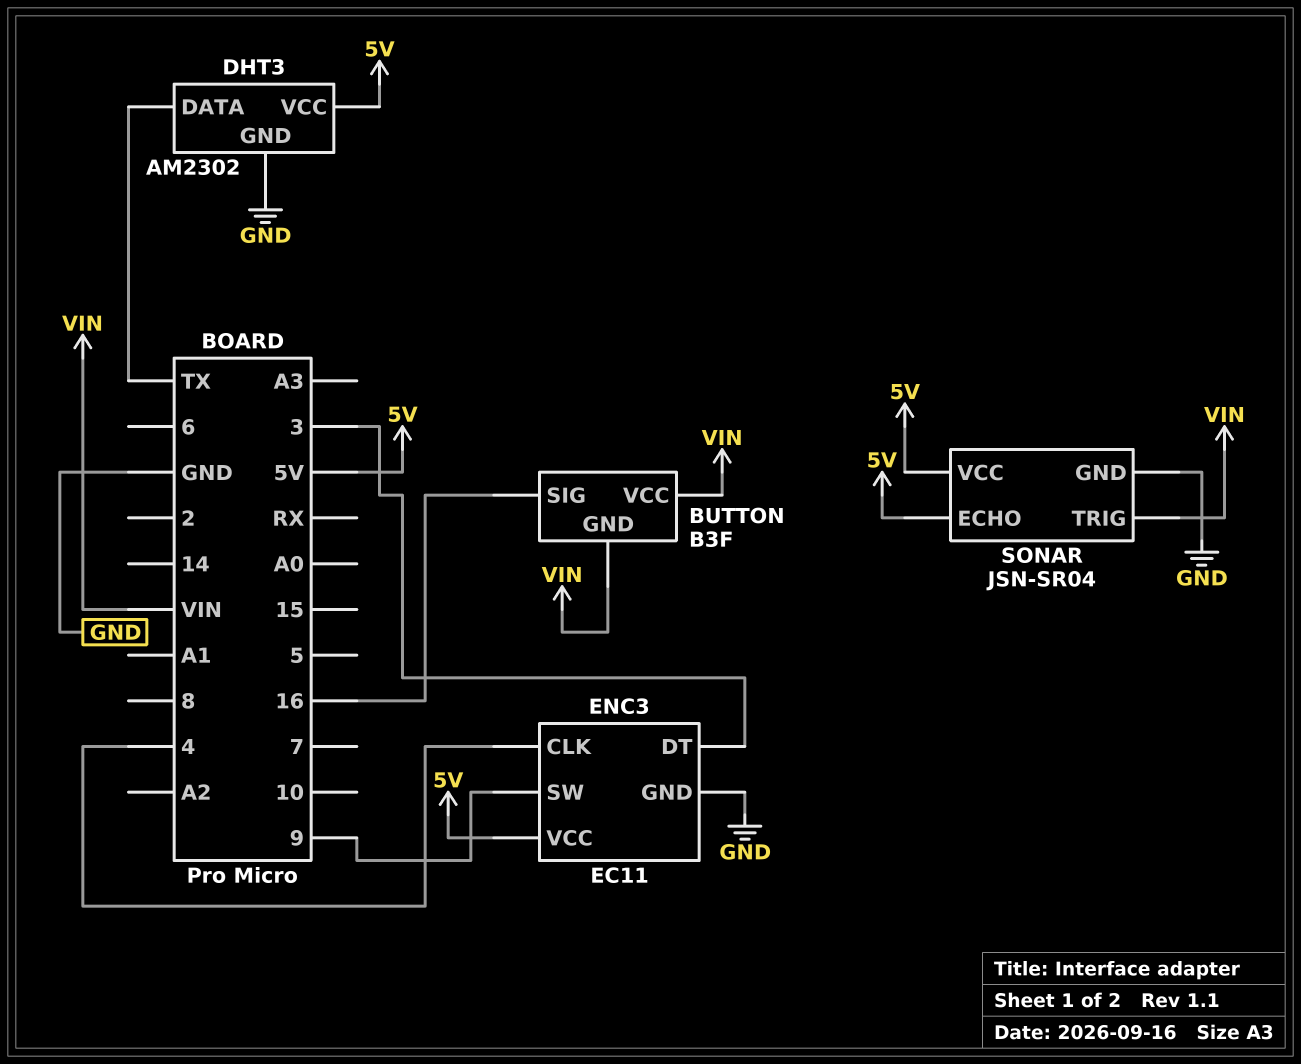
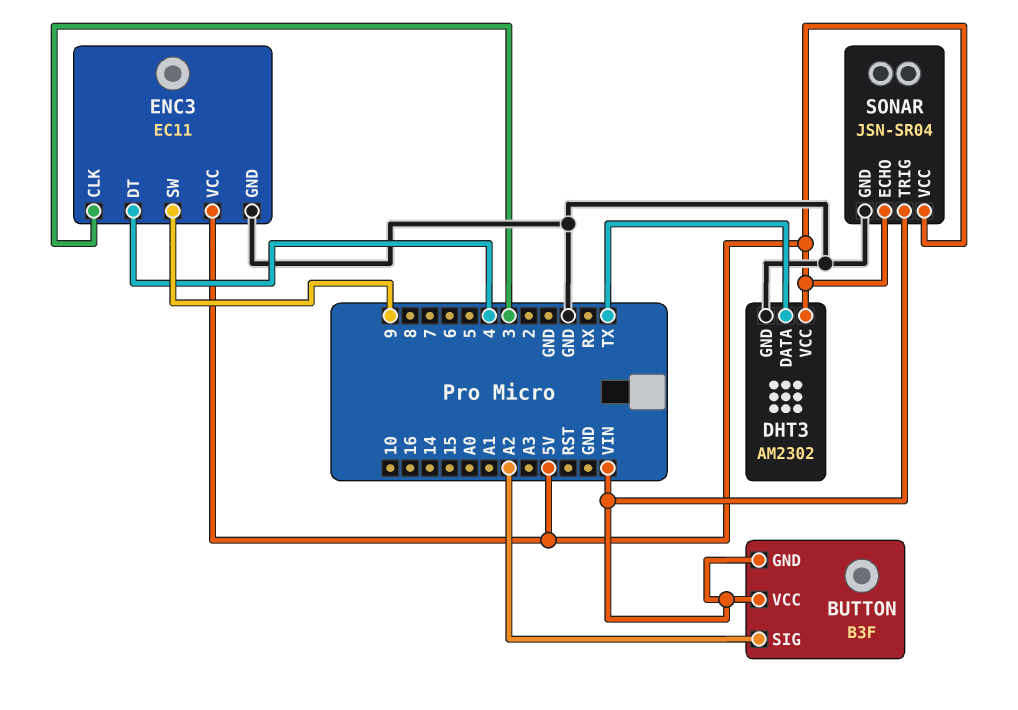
BUTTON pin SIG: 16 -> A2
ENC3 pin CLK: 4 -> 3
ENC3 pin DT: 3 -> 4

